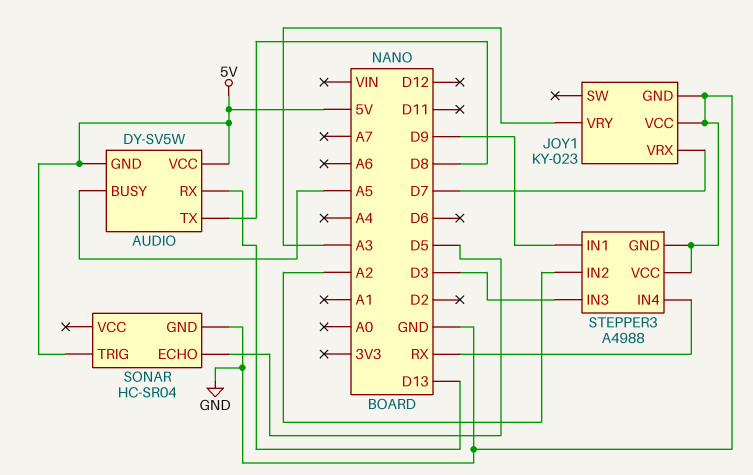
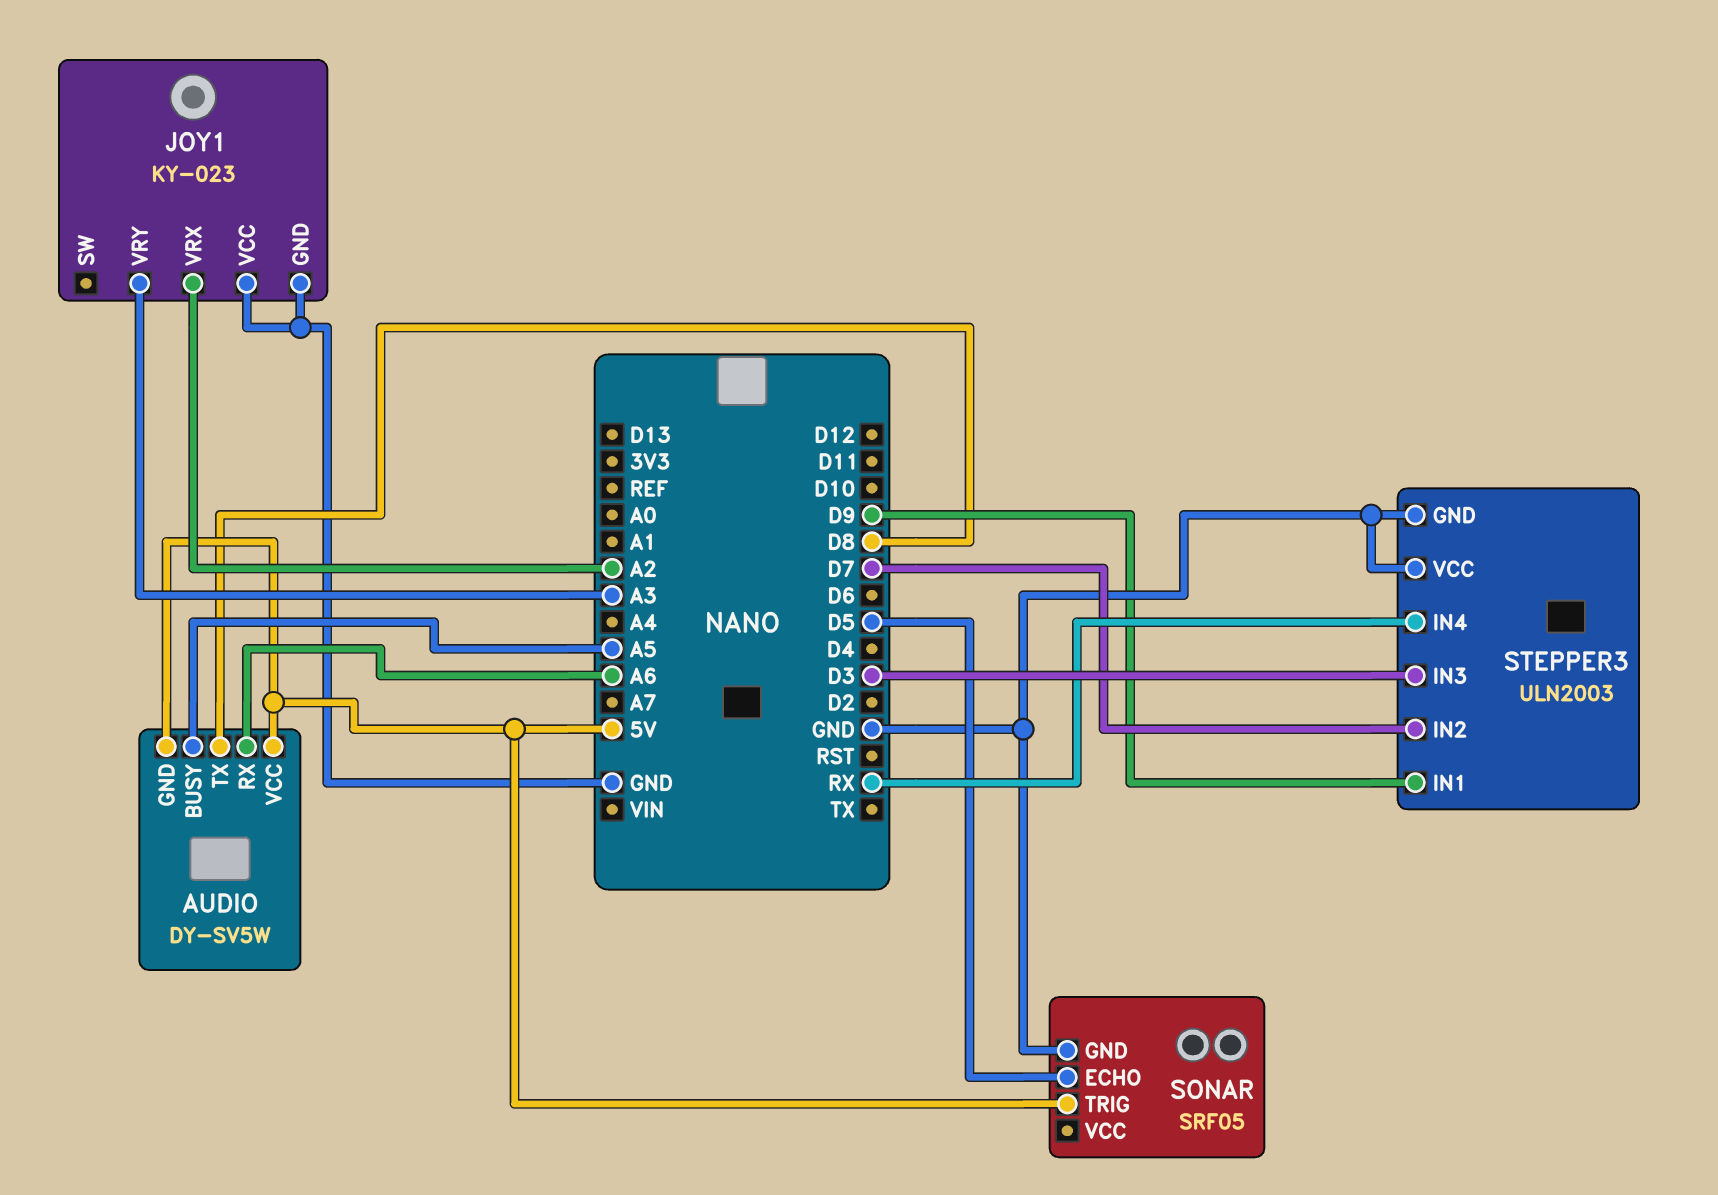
AUDIO pin RX: D13 -> A6
JOY1 pin VRX: D7 -> A2
SONAR: HC-SR04 -> SRF05
STEPPER3: A4988 -> ULN2003
STEPPER3 pin IN2: A2 -> D7

